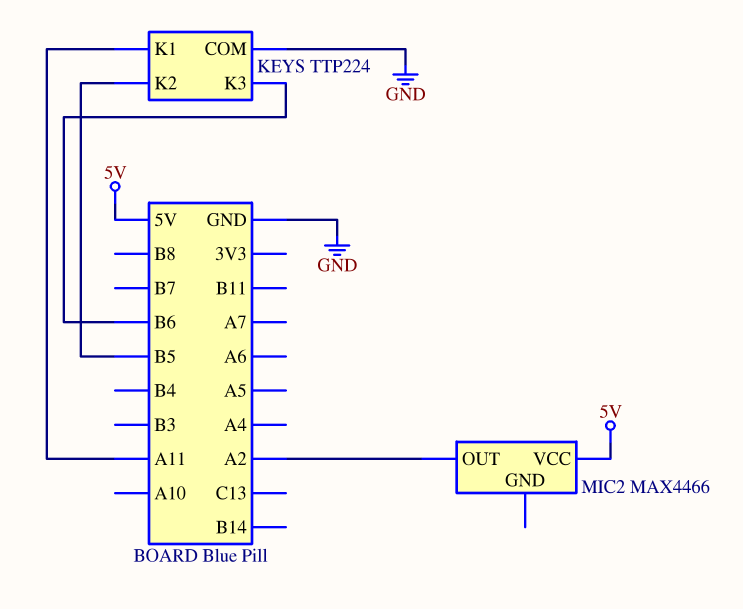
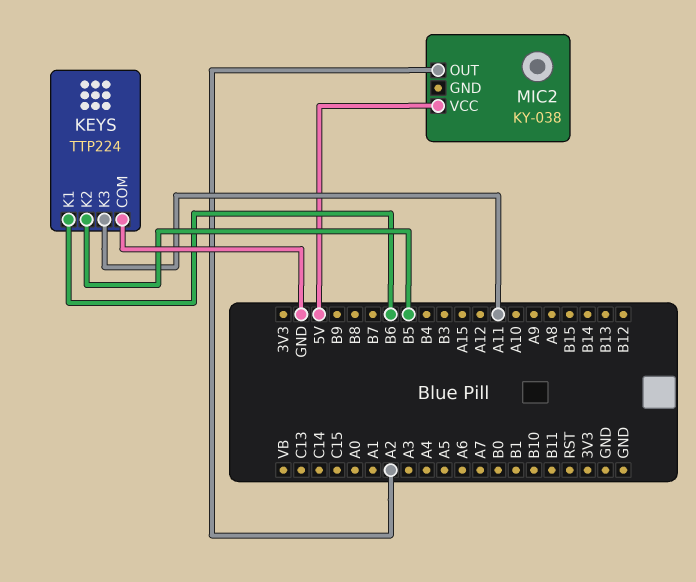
KEYS pin K1: A11 -> B6
KEYS pin K3: B6 -> A11
MIC2: MAX4466 -> KY-038

